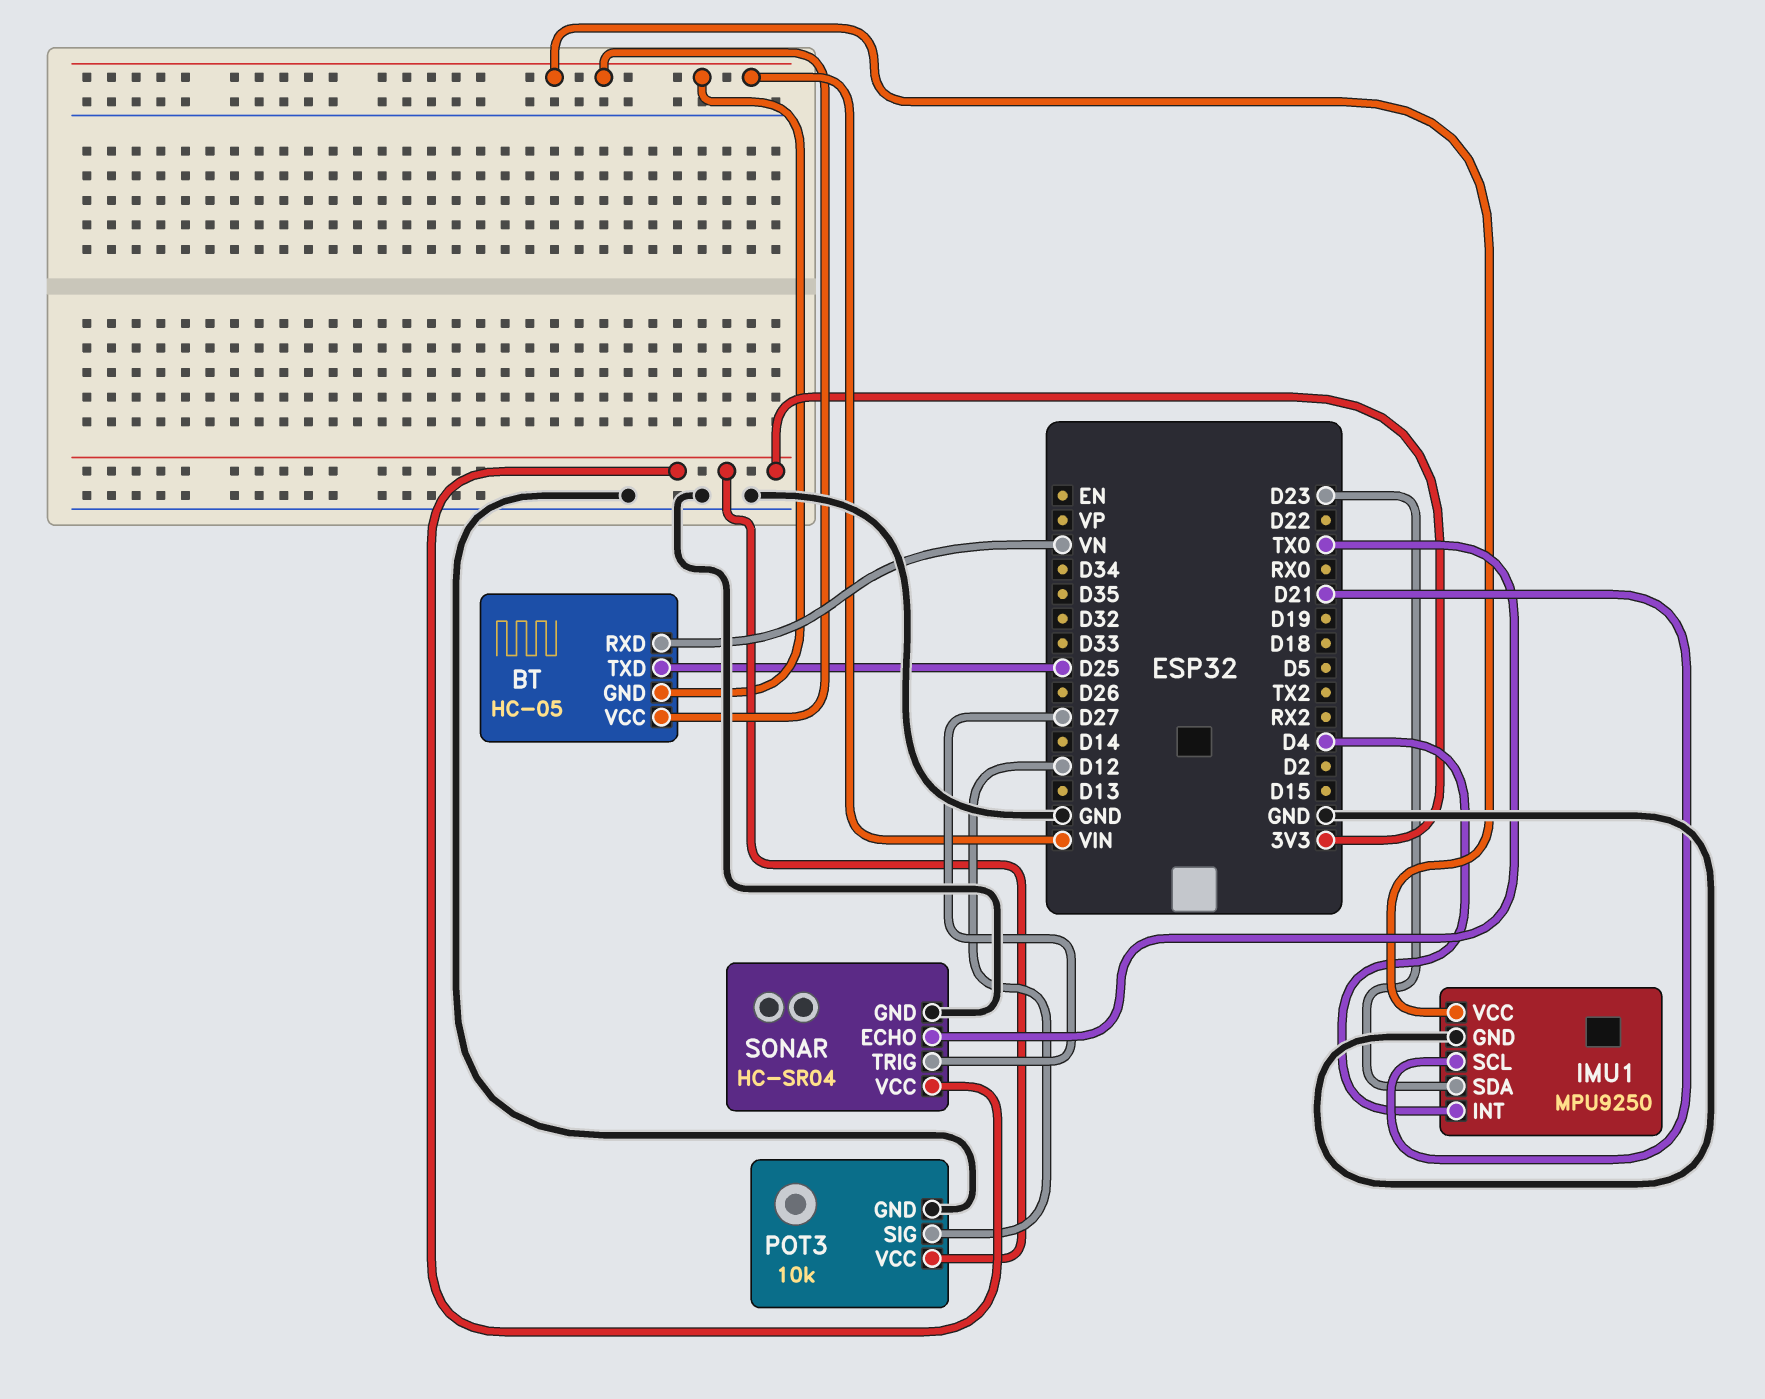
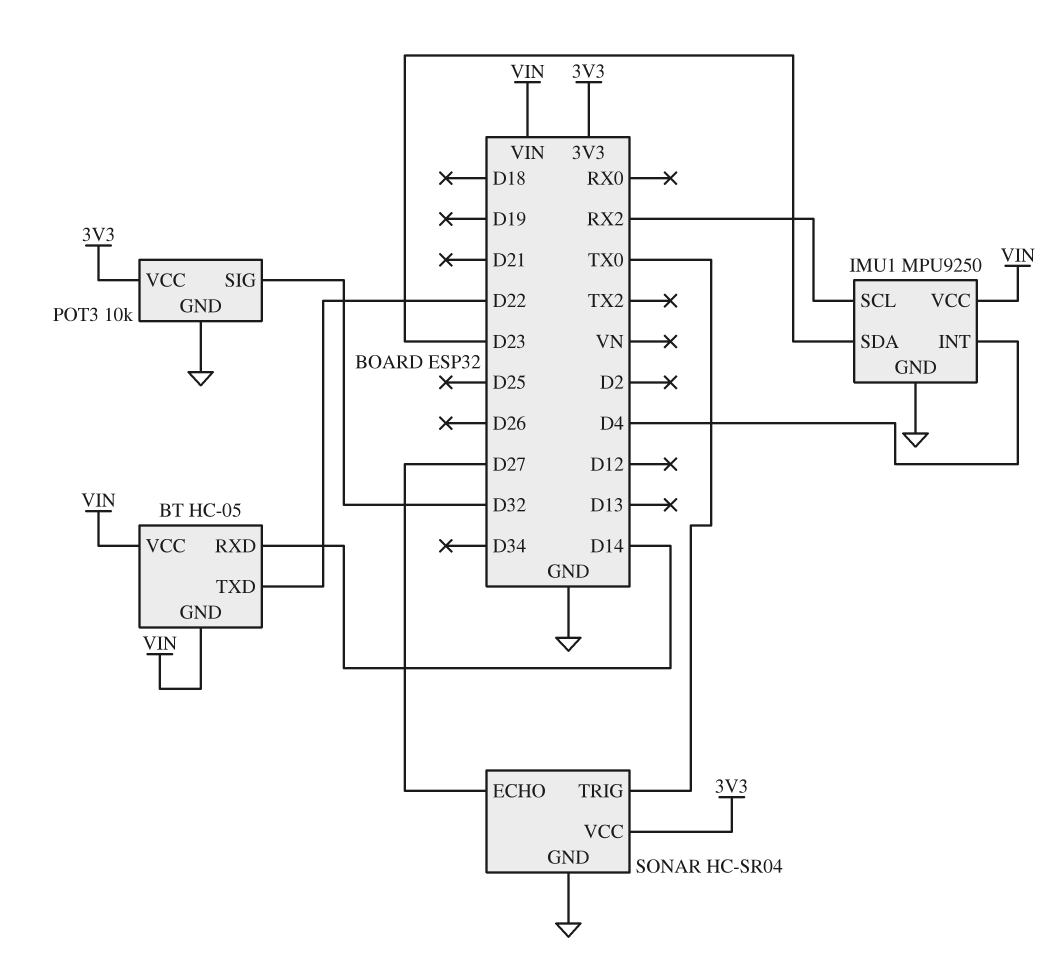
BT pin RXD: VN -> D14
BT pin TXD: D25 -> D22
IMU1 pin SCL: D21 -> RX2
POT3 pin SIG: D12 -> D32
SONAR pin ECHO: TX0 -> D27
SONAR pin TRIG: D27 -> TX0

